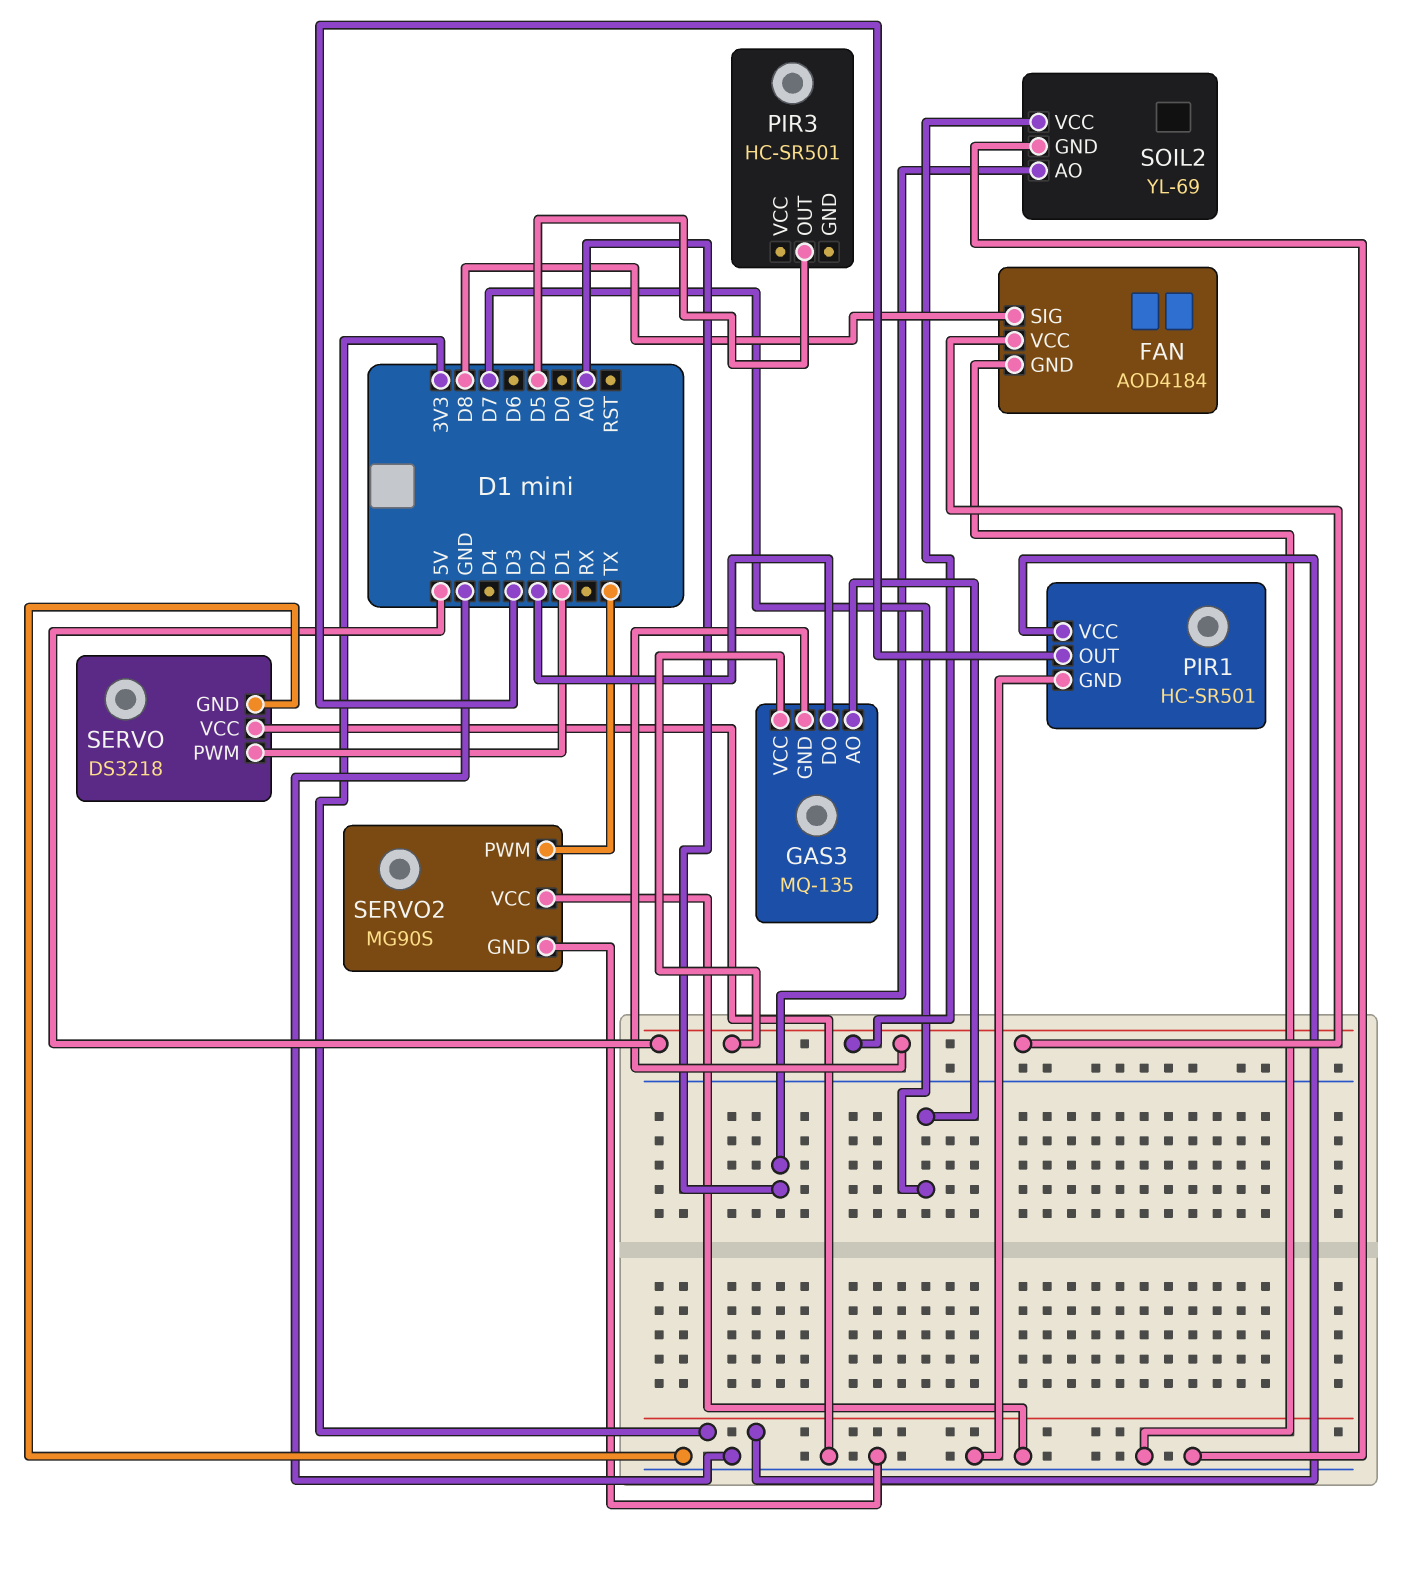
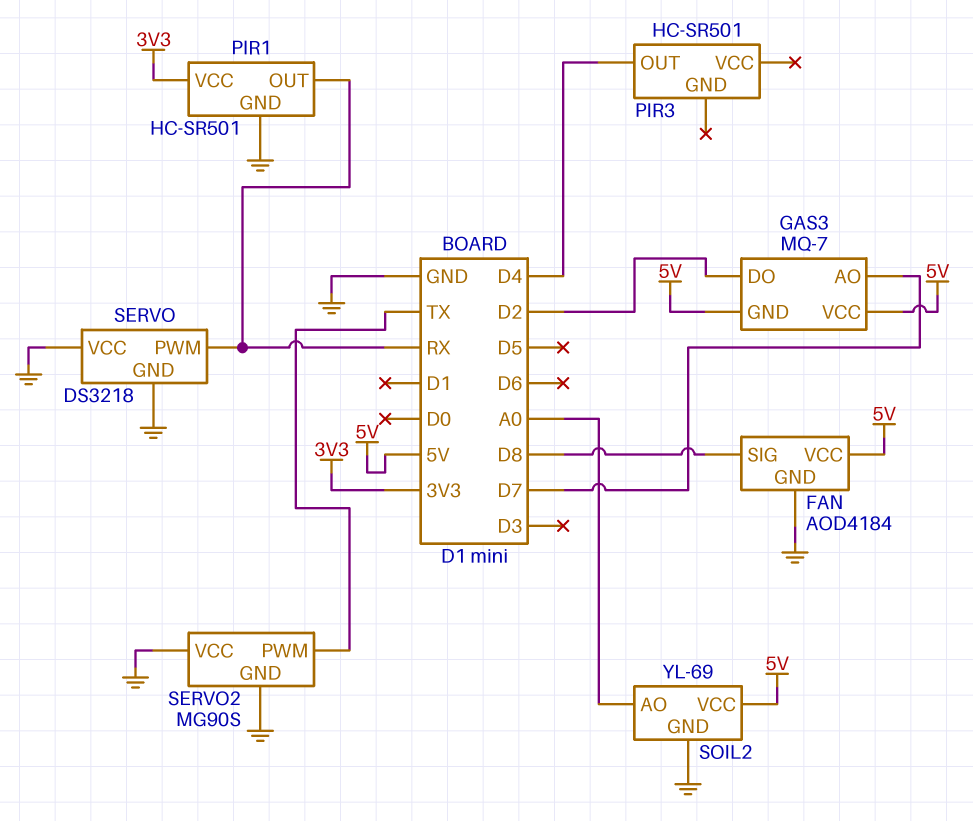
GAS3: MQ-135 -> MQ-7
PIR1 pin OUT: D3 -> RX
PIR3 pin OUT: D5 -> D4
SERVO pin PWM: D1 -> RX

